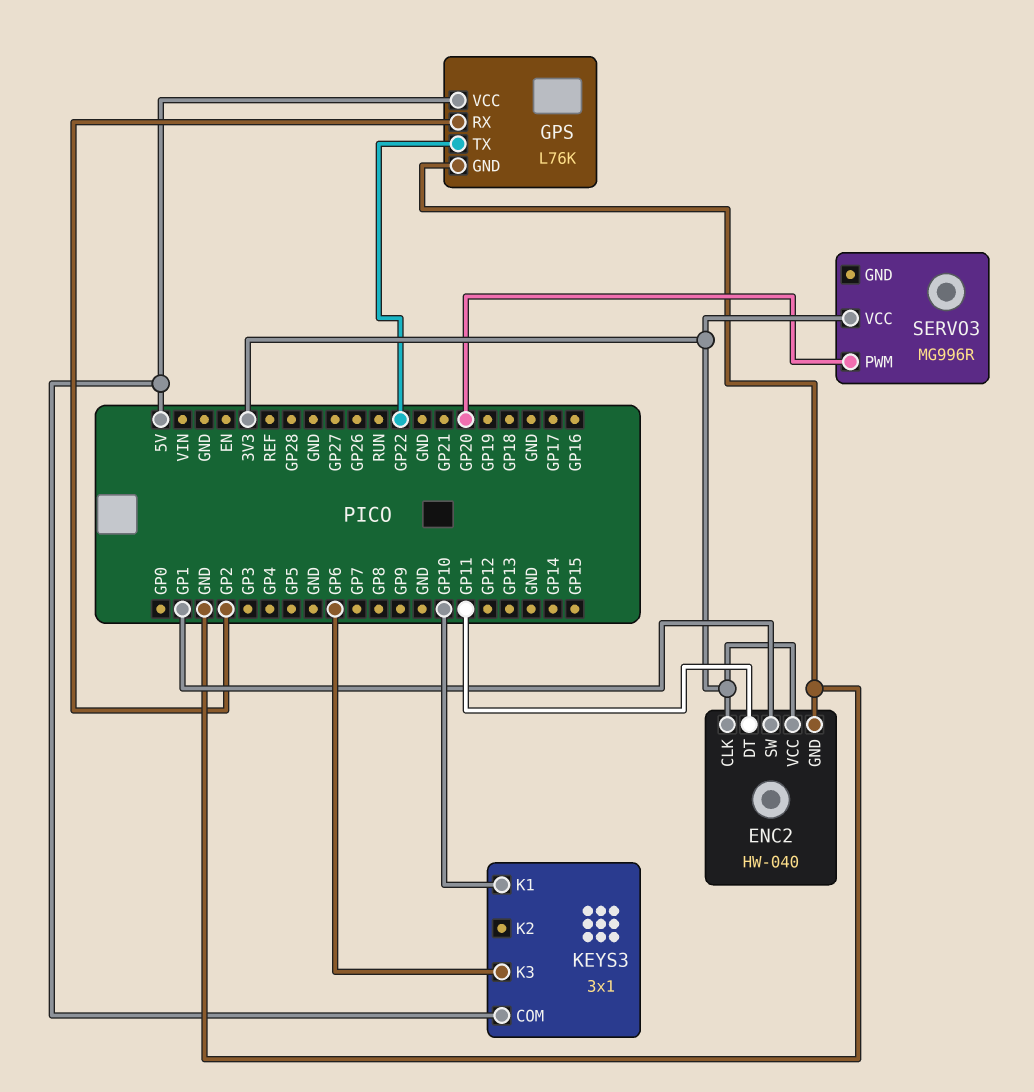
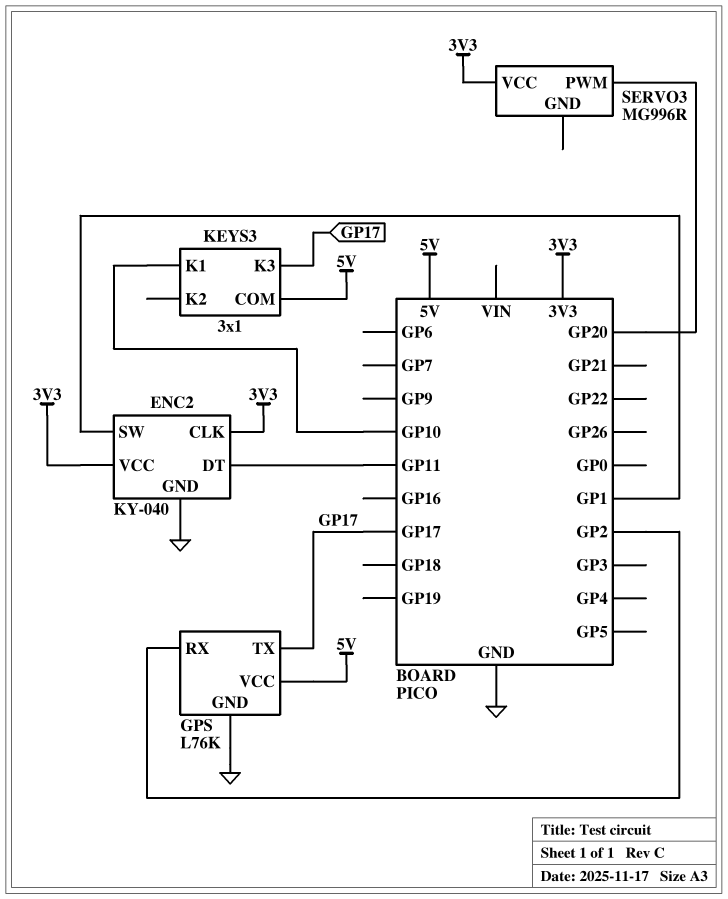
ENC2: HW-040 -> KY-040
GPS pin TX: GP22 -> GP17
KEYS3 pin K3: GP6 -> GP17

